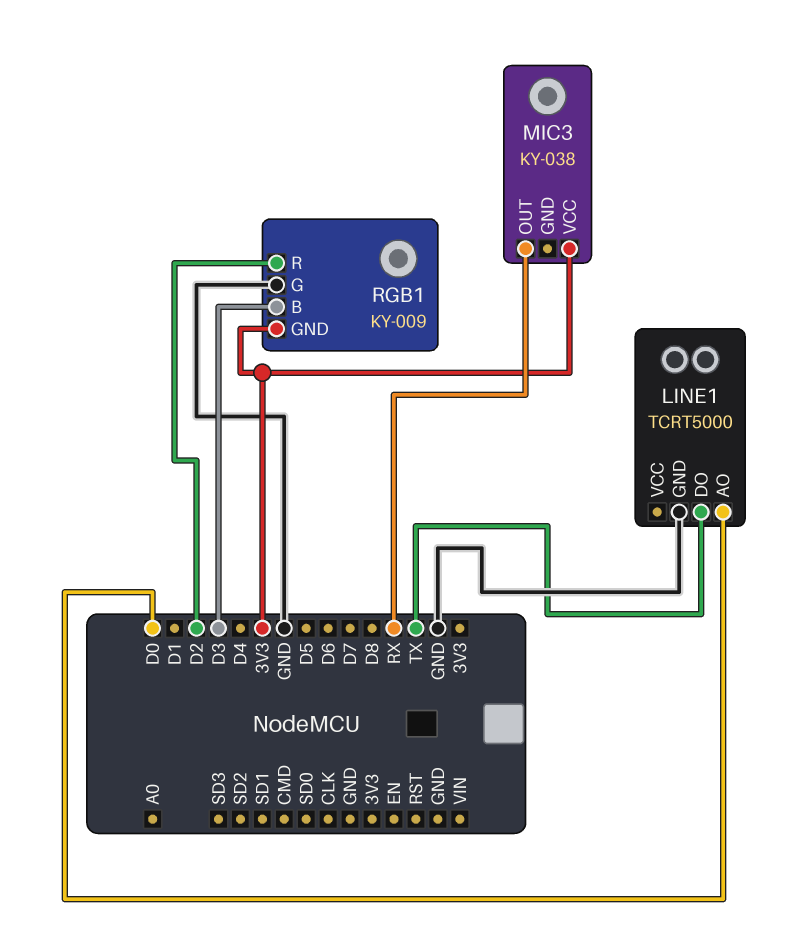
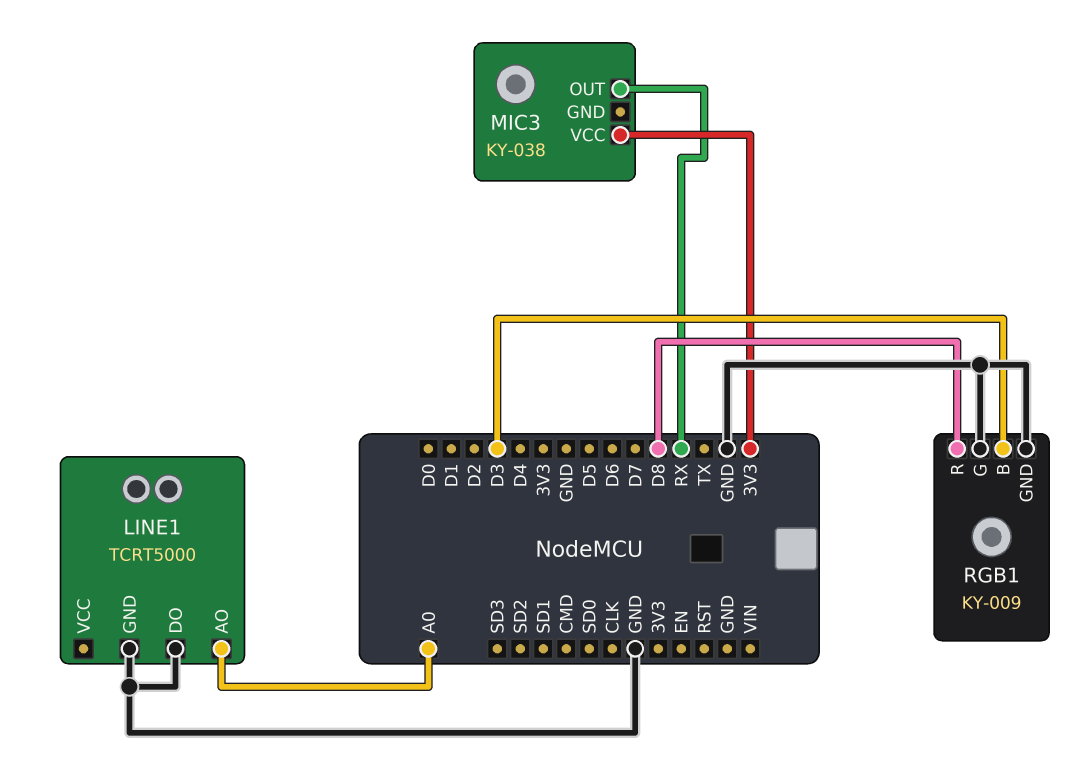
LINE1 pin AO: D0 -> A0
LINE1 pin DO: TX -> GND
RGB1 pin GND: 3V3 -> GND
RGB1 pin R: D2 -> D8

